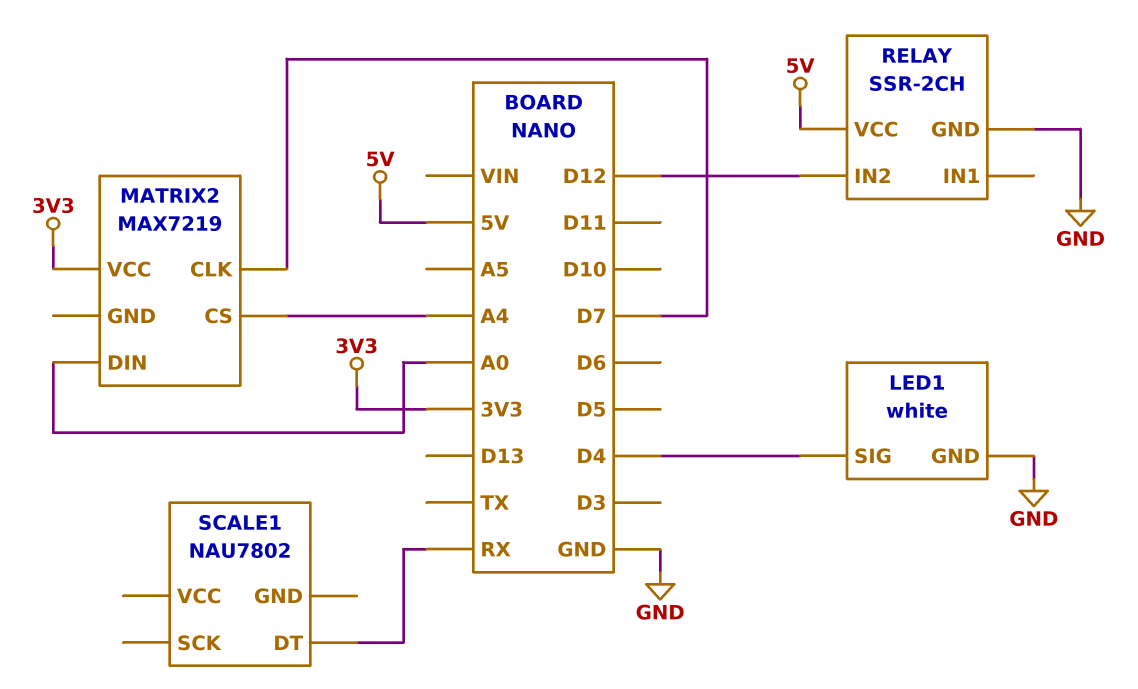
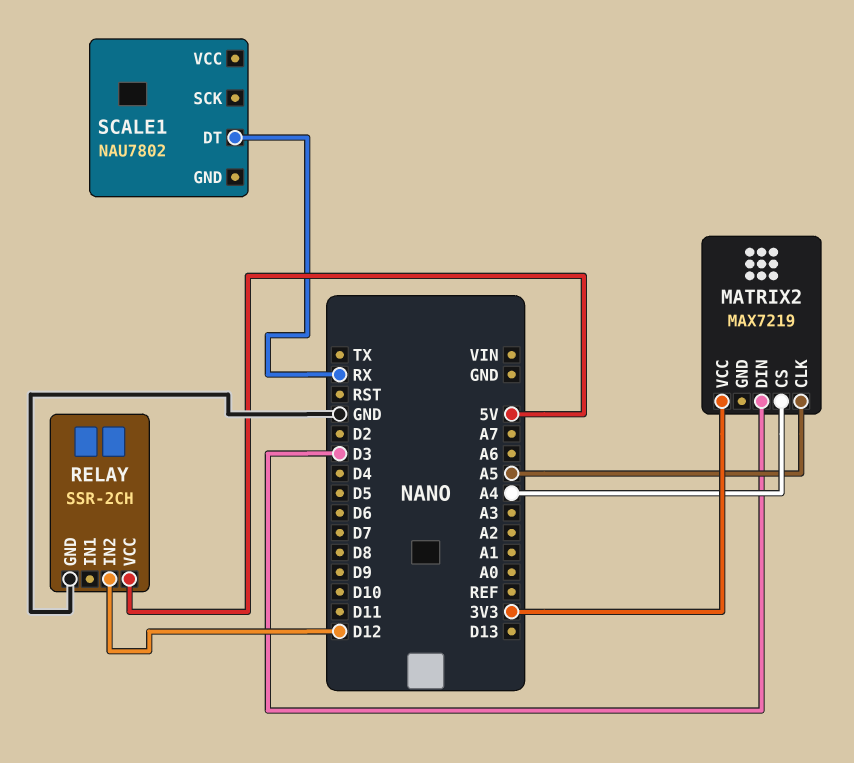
LED1: white -> none
LED1 pin GND: GND -> none
LED1 pin SIG: D4 -> none
MATRIX2 pin CLK: D7 -> A5
MATRIX2 pin DIN: A0 -> D3

